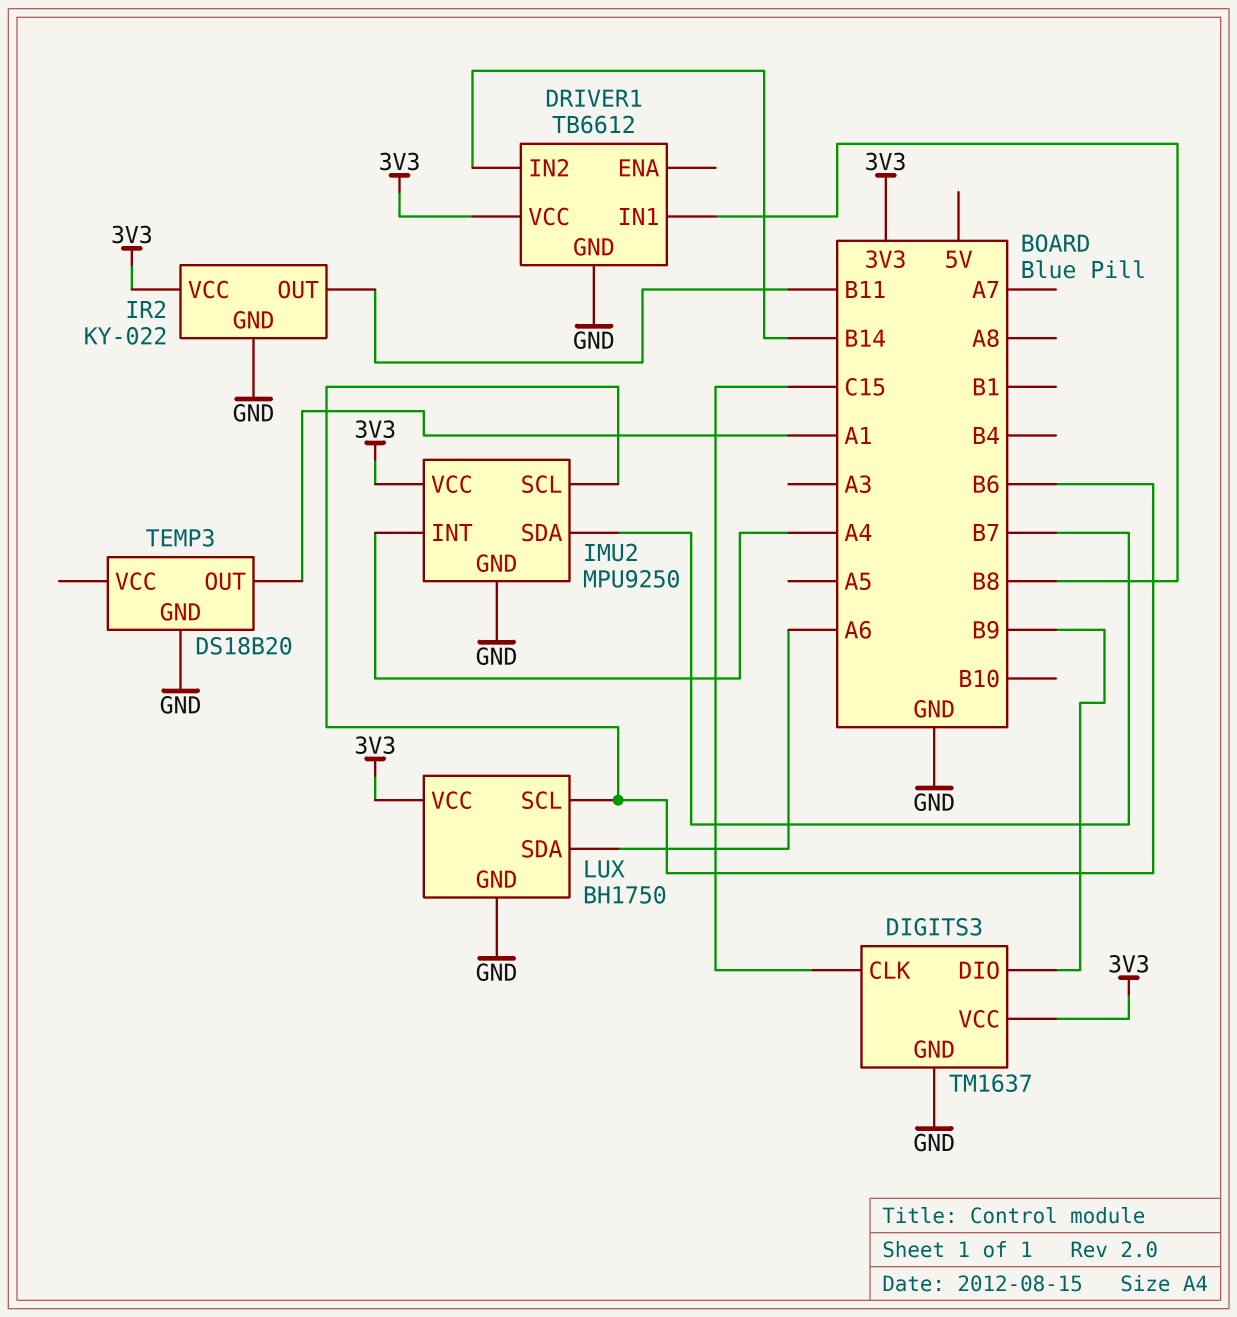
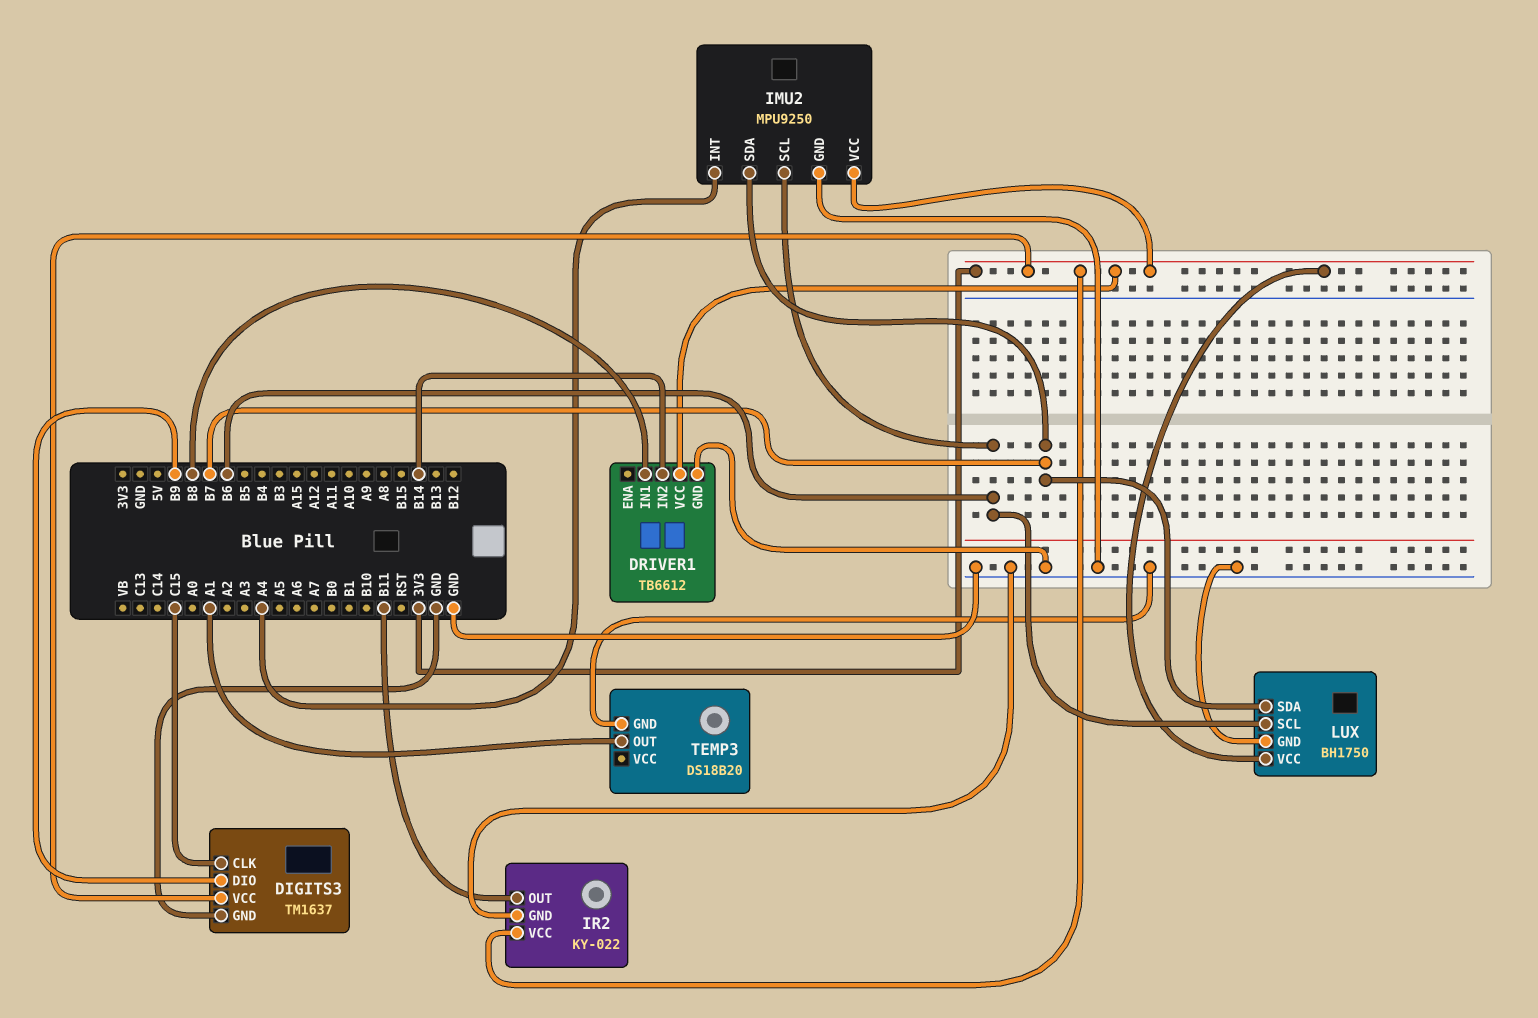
LUX pin SDA: A6 -> B7

